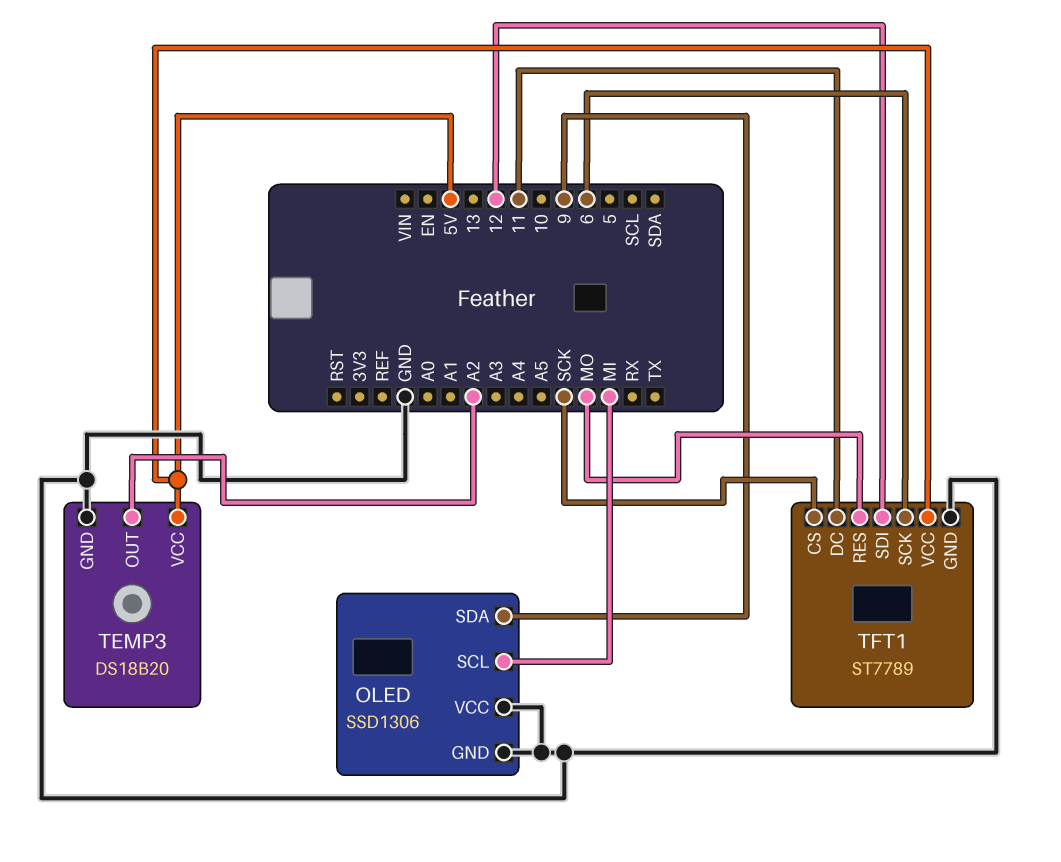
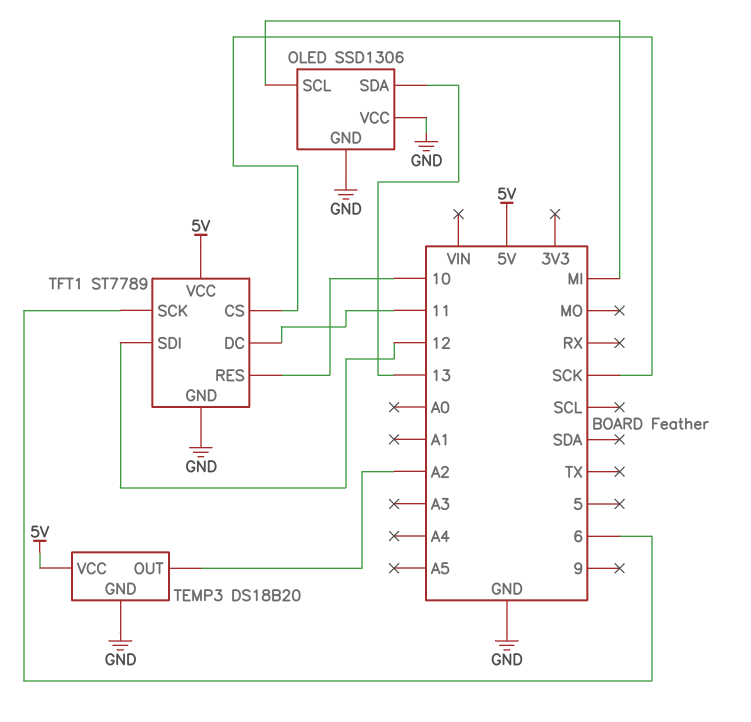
OLED pin SDA: 9 -> 13
TFT1 pin RES: MO -> 10

